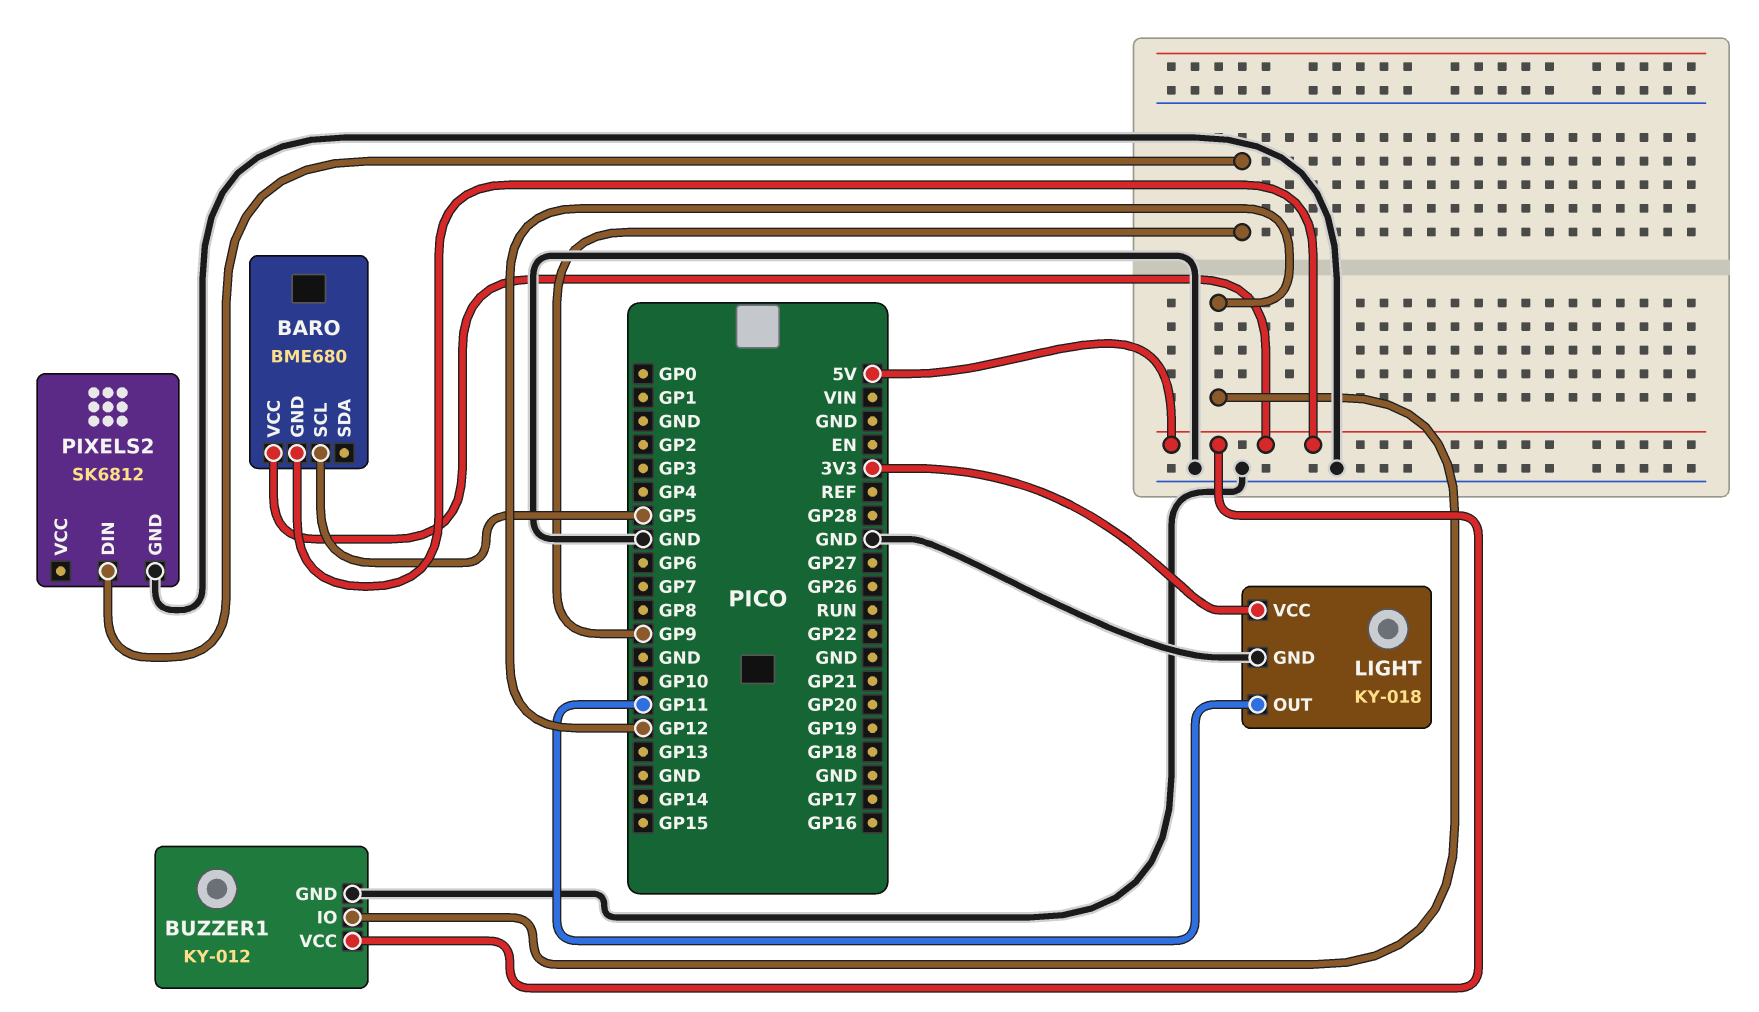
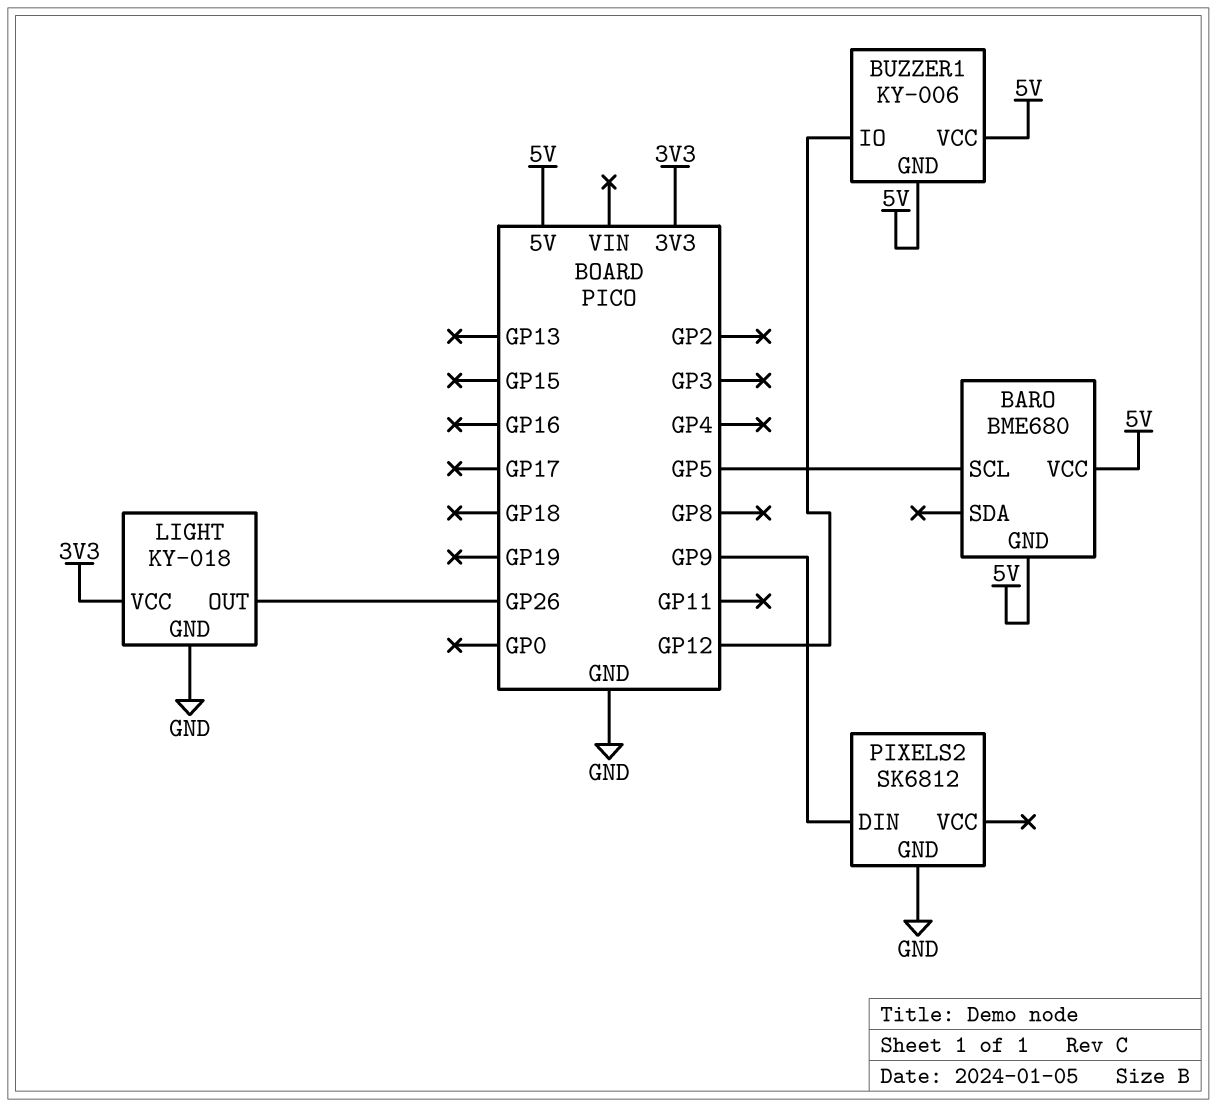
BUZZER1: KY-012 -> KY-006
BUZZER1 pin GND: GND -> 5V
LIGHT pin OUT: GP11 -> GP26

